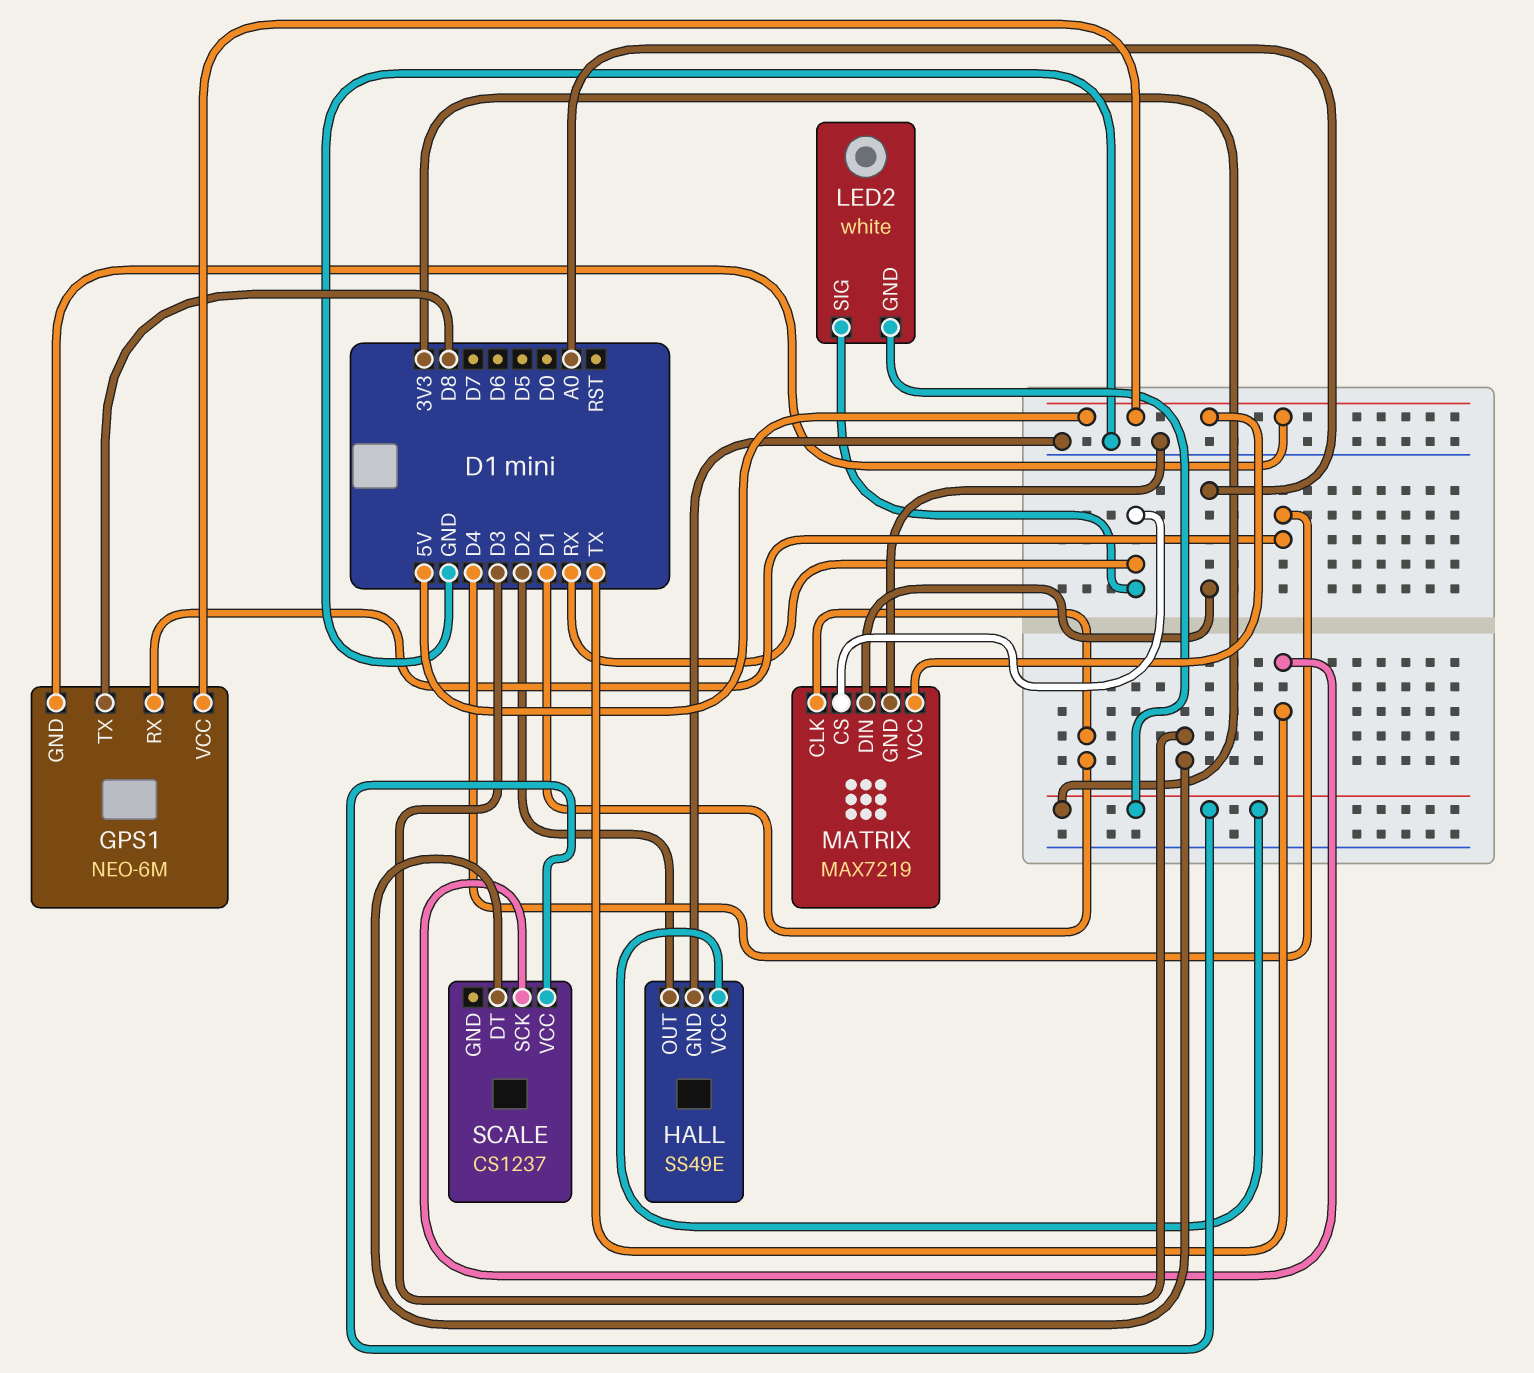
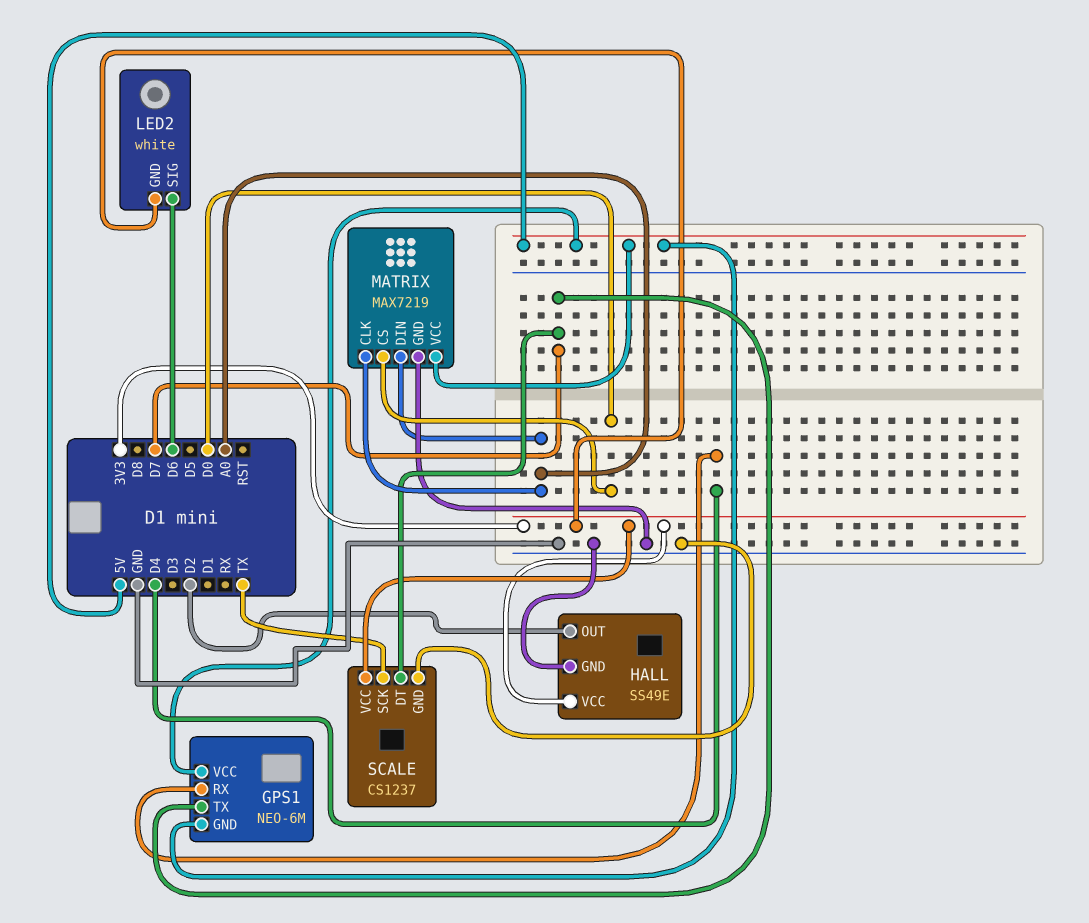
GPS1 pin TX: D8 -> D7
LED2 pin SIG: RX -> D6
MATRIX pin CLK: D1 -> A0
MATRIX pin CS: RX -> D0
SCALE pin DT: D3 -> D7
SCALE pin GND: none -> GND

